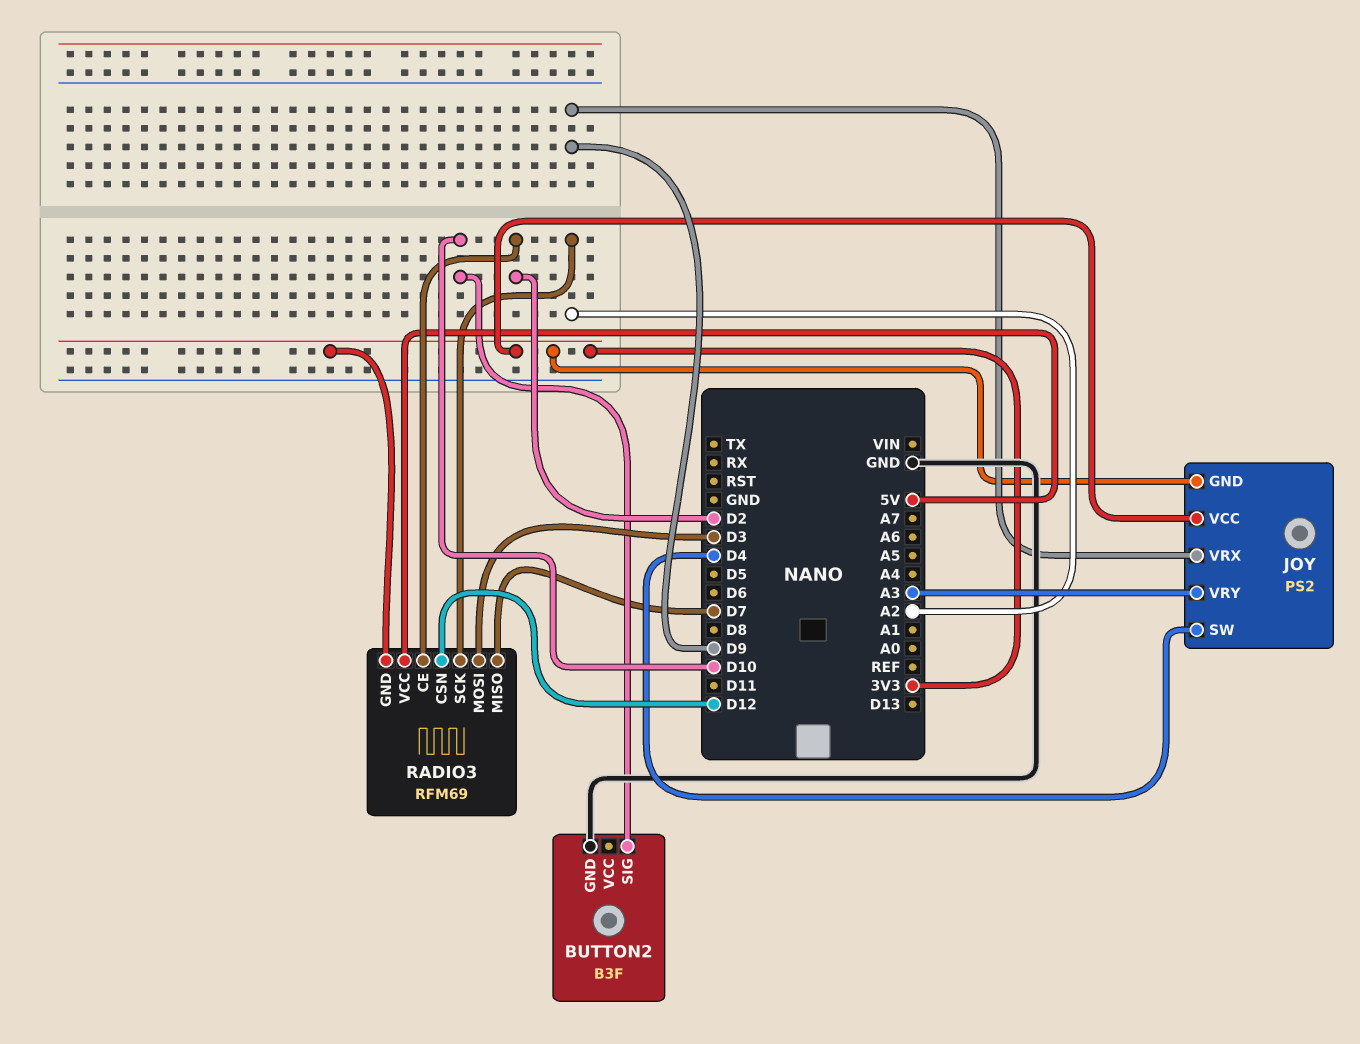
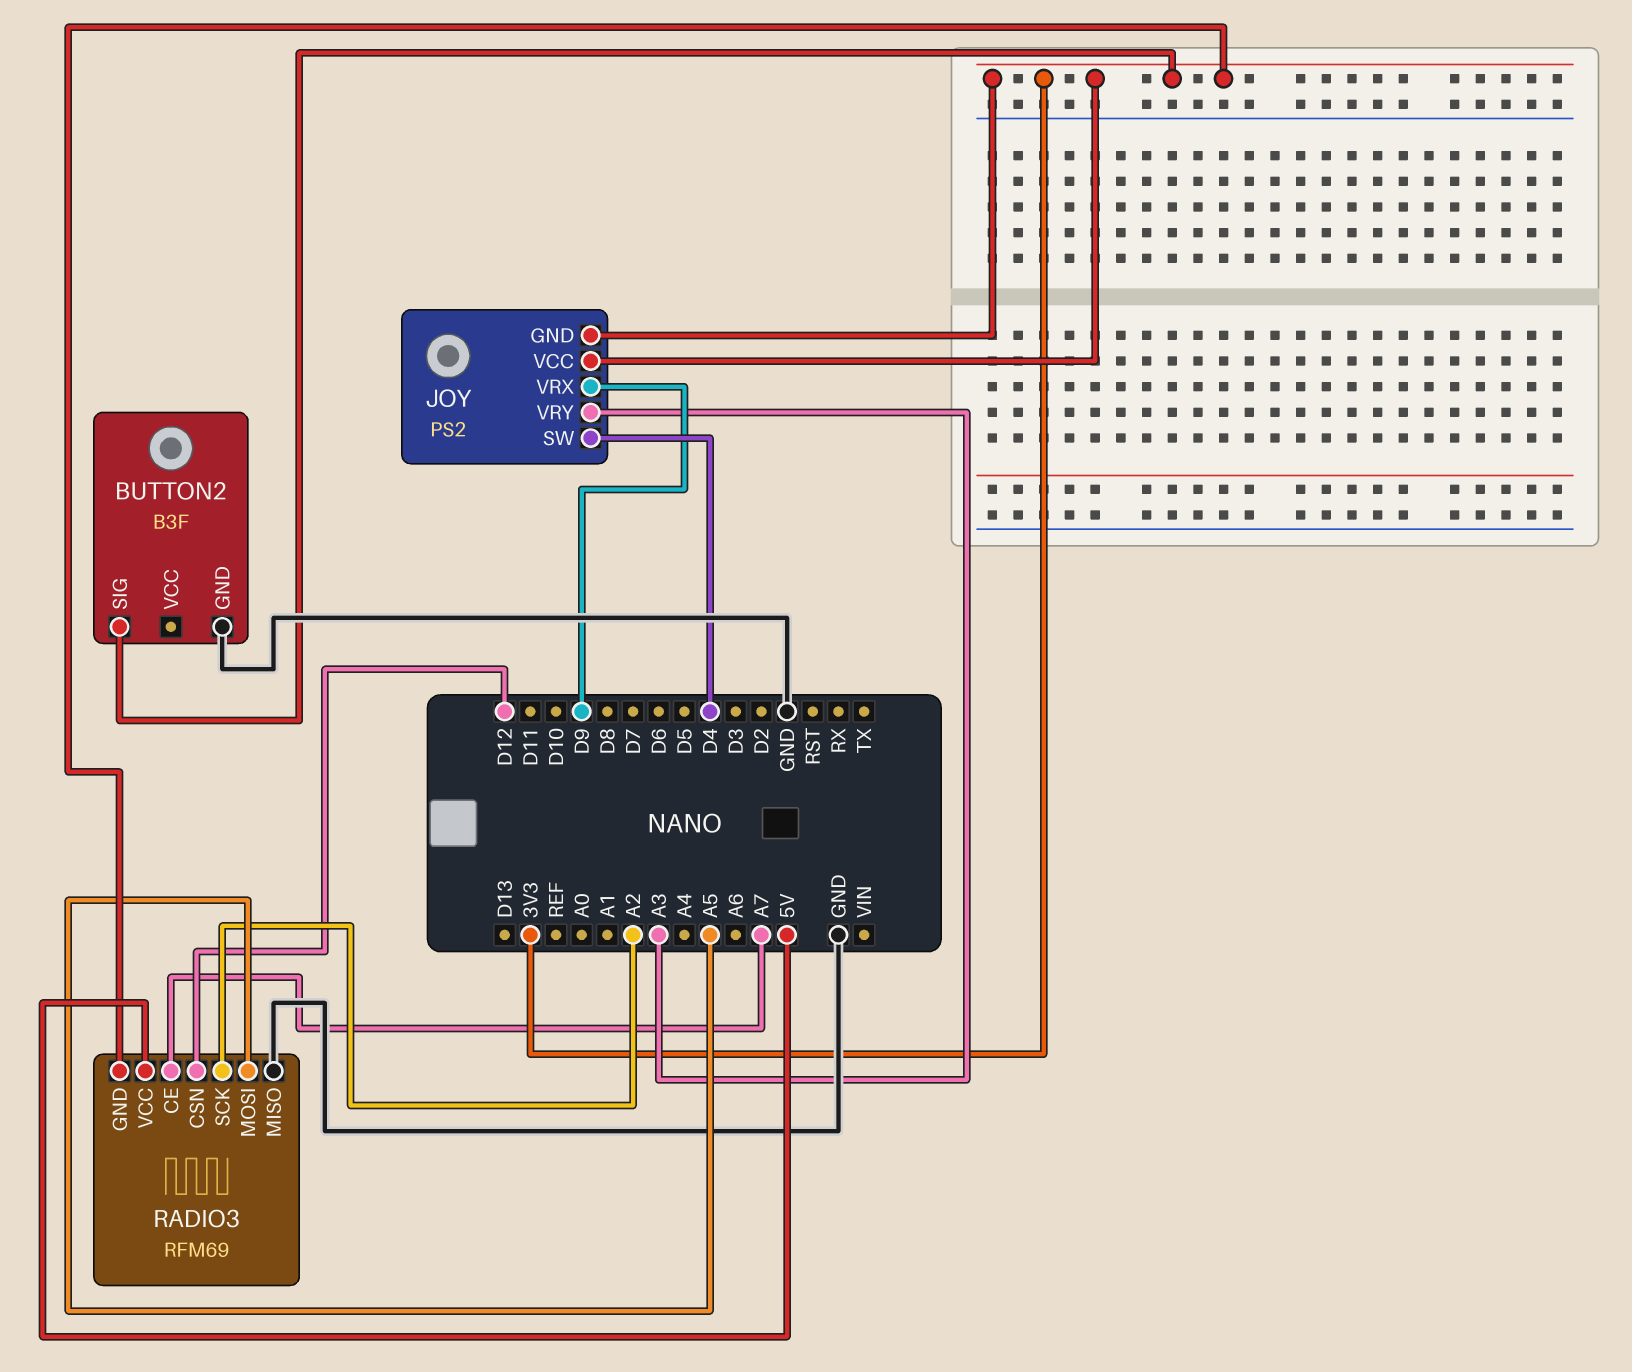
BUTTON2 pin SIG: D10 -> 3V3
RADIO3 pin CE: D2 -> A7
RADIO3 pin MISO: D7 -> GND
RADIO3 pin MOSI: D3 -> A5

